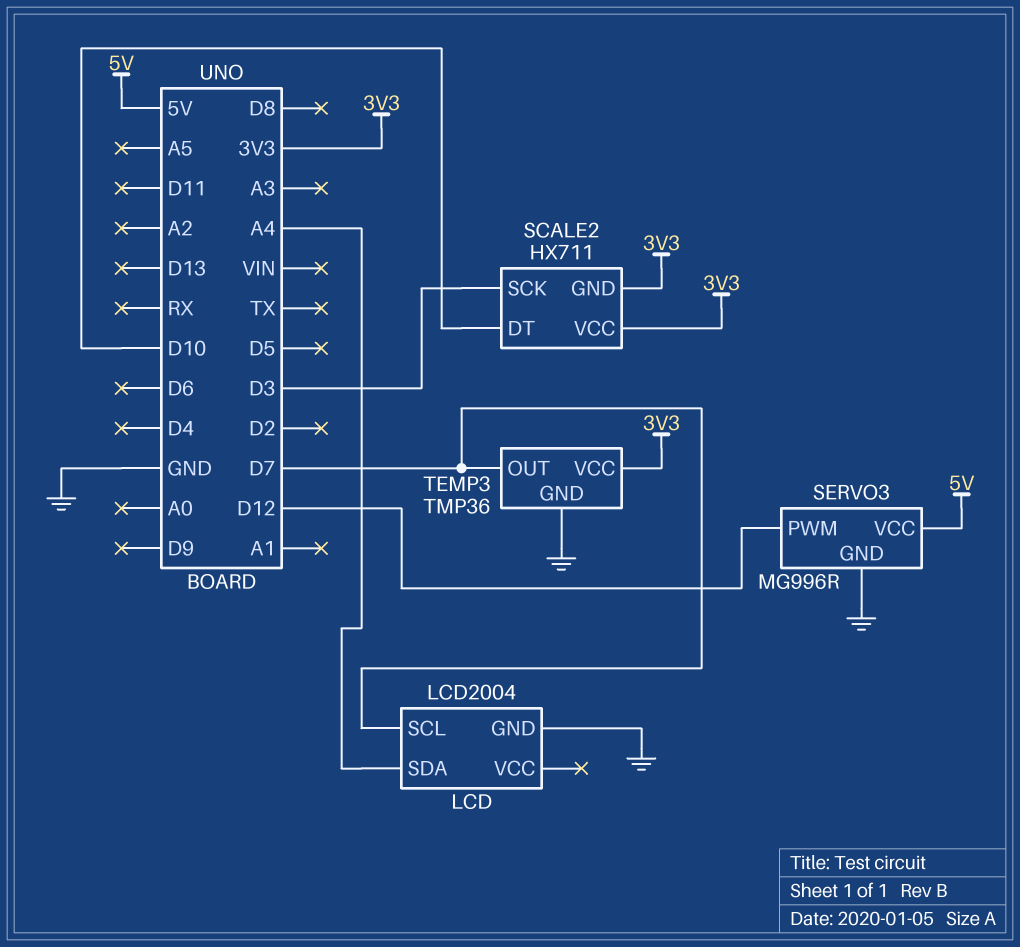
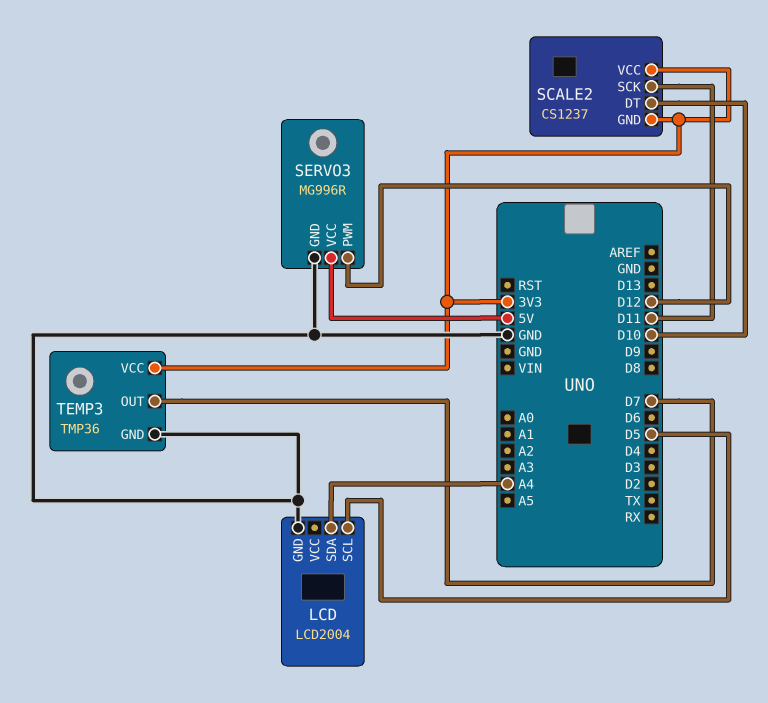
LCD pin SCL: D7 -> D5
SCALE2: HX711 -> CS1237
SCALE2 pin SCK: D3 -> D11

